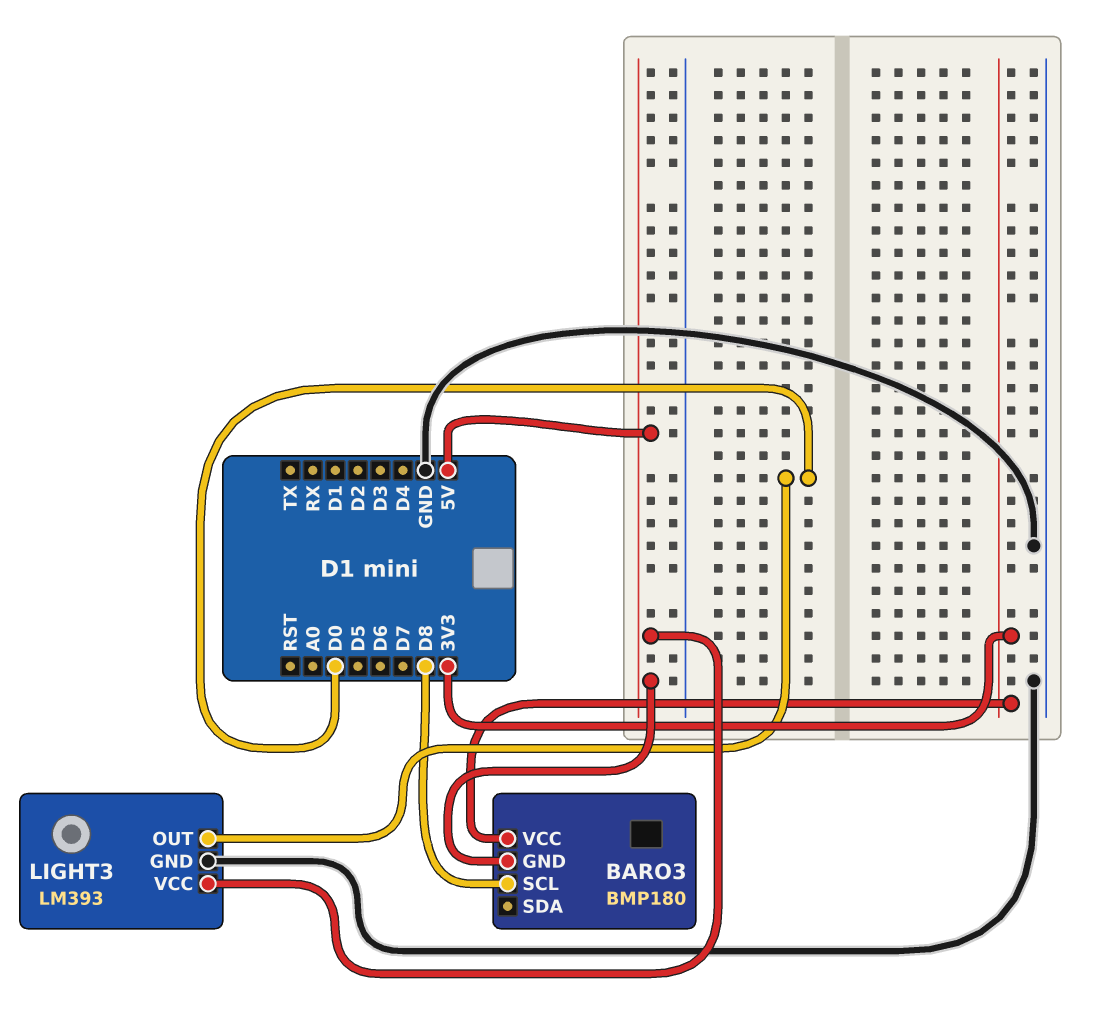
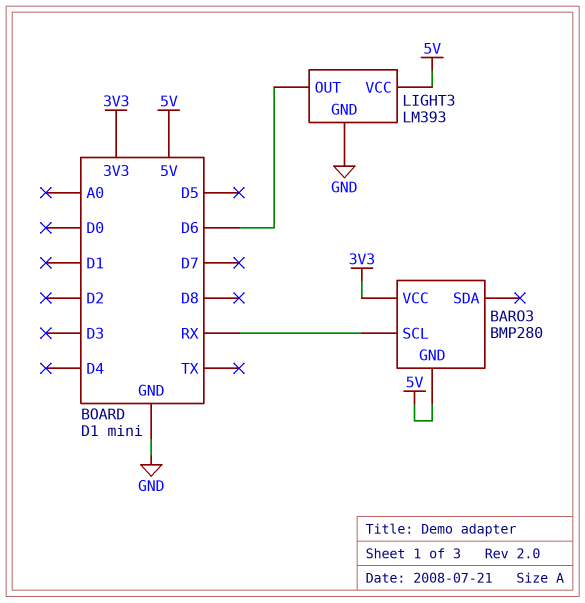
BARO3: BMP180 -> BMP280
BARO3 pin SCL: D8 -> RX
LIGHT3 pin OUT: D0 -> D6

